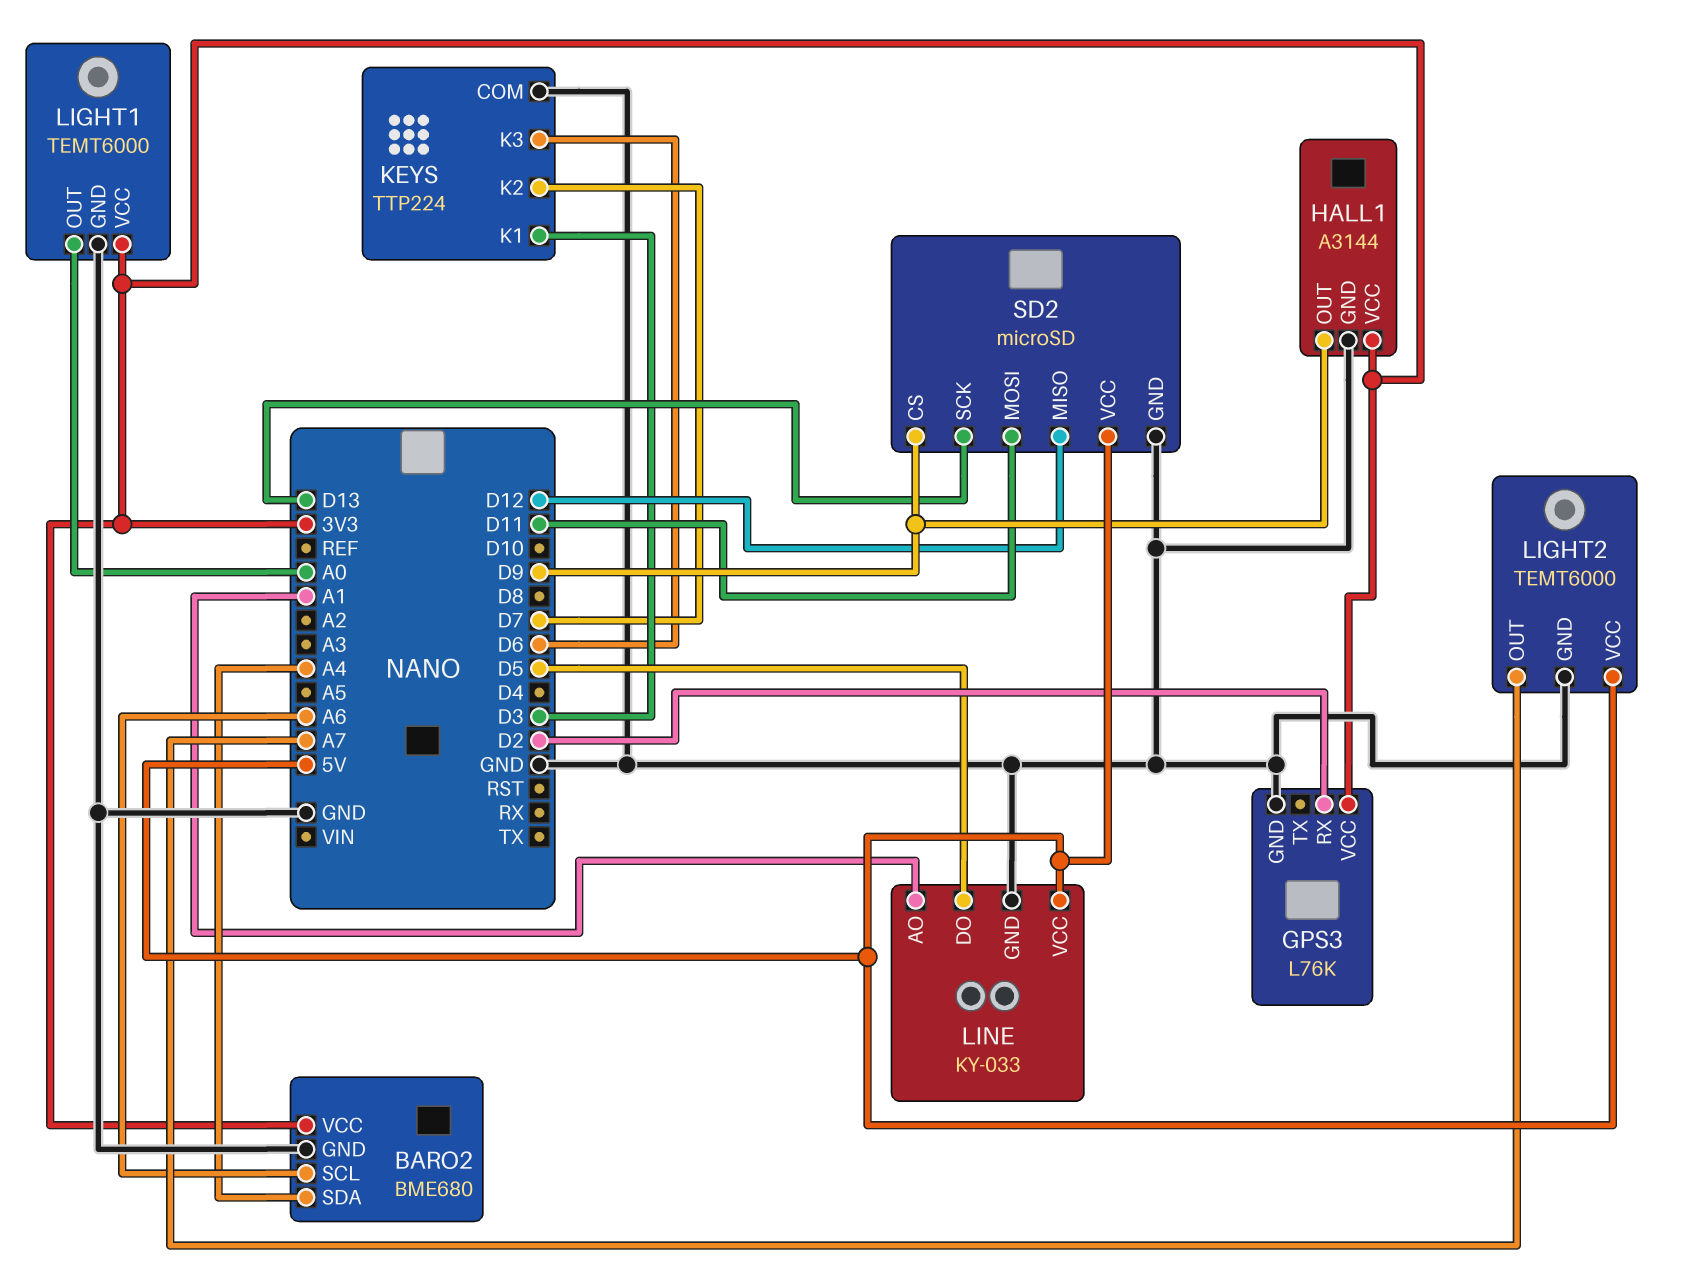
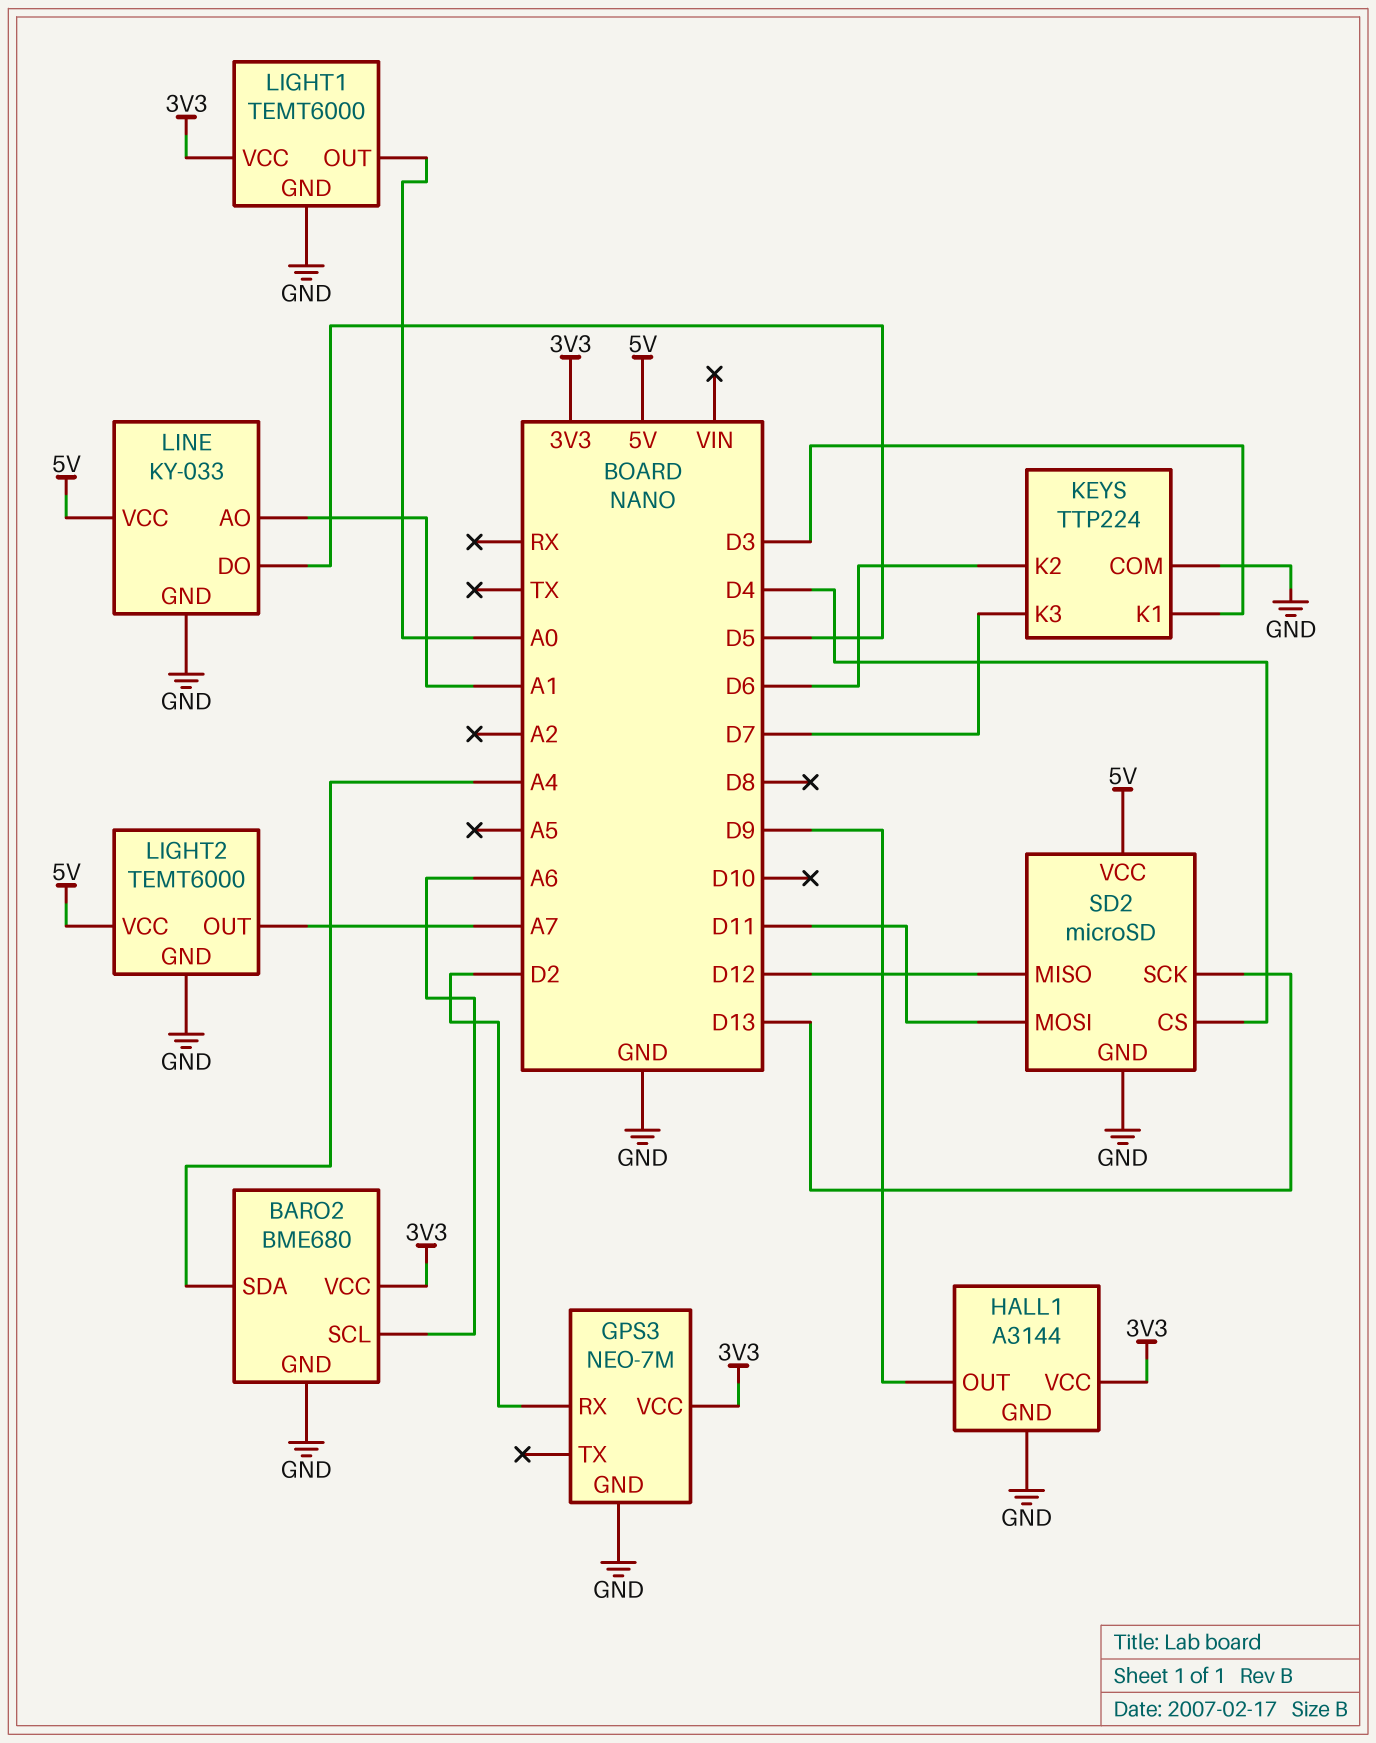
GPS3: L76K -> NEO-7M
KEYS pin K2: D7 -> D6
KEYS pin K3: D6 -> D7
SD2 pin CS: D9 -> D4

